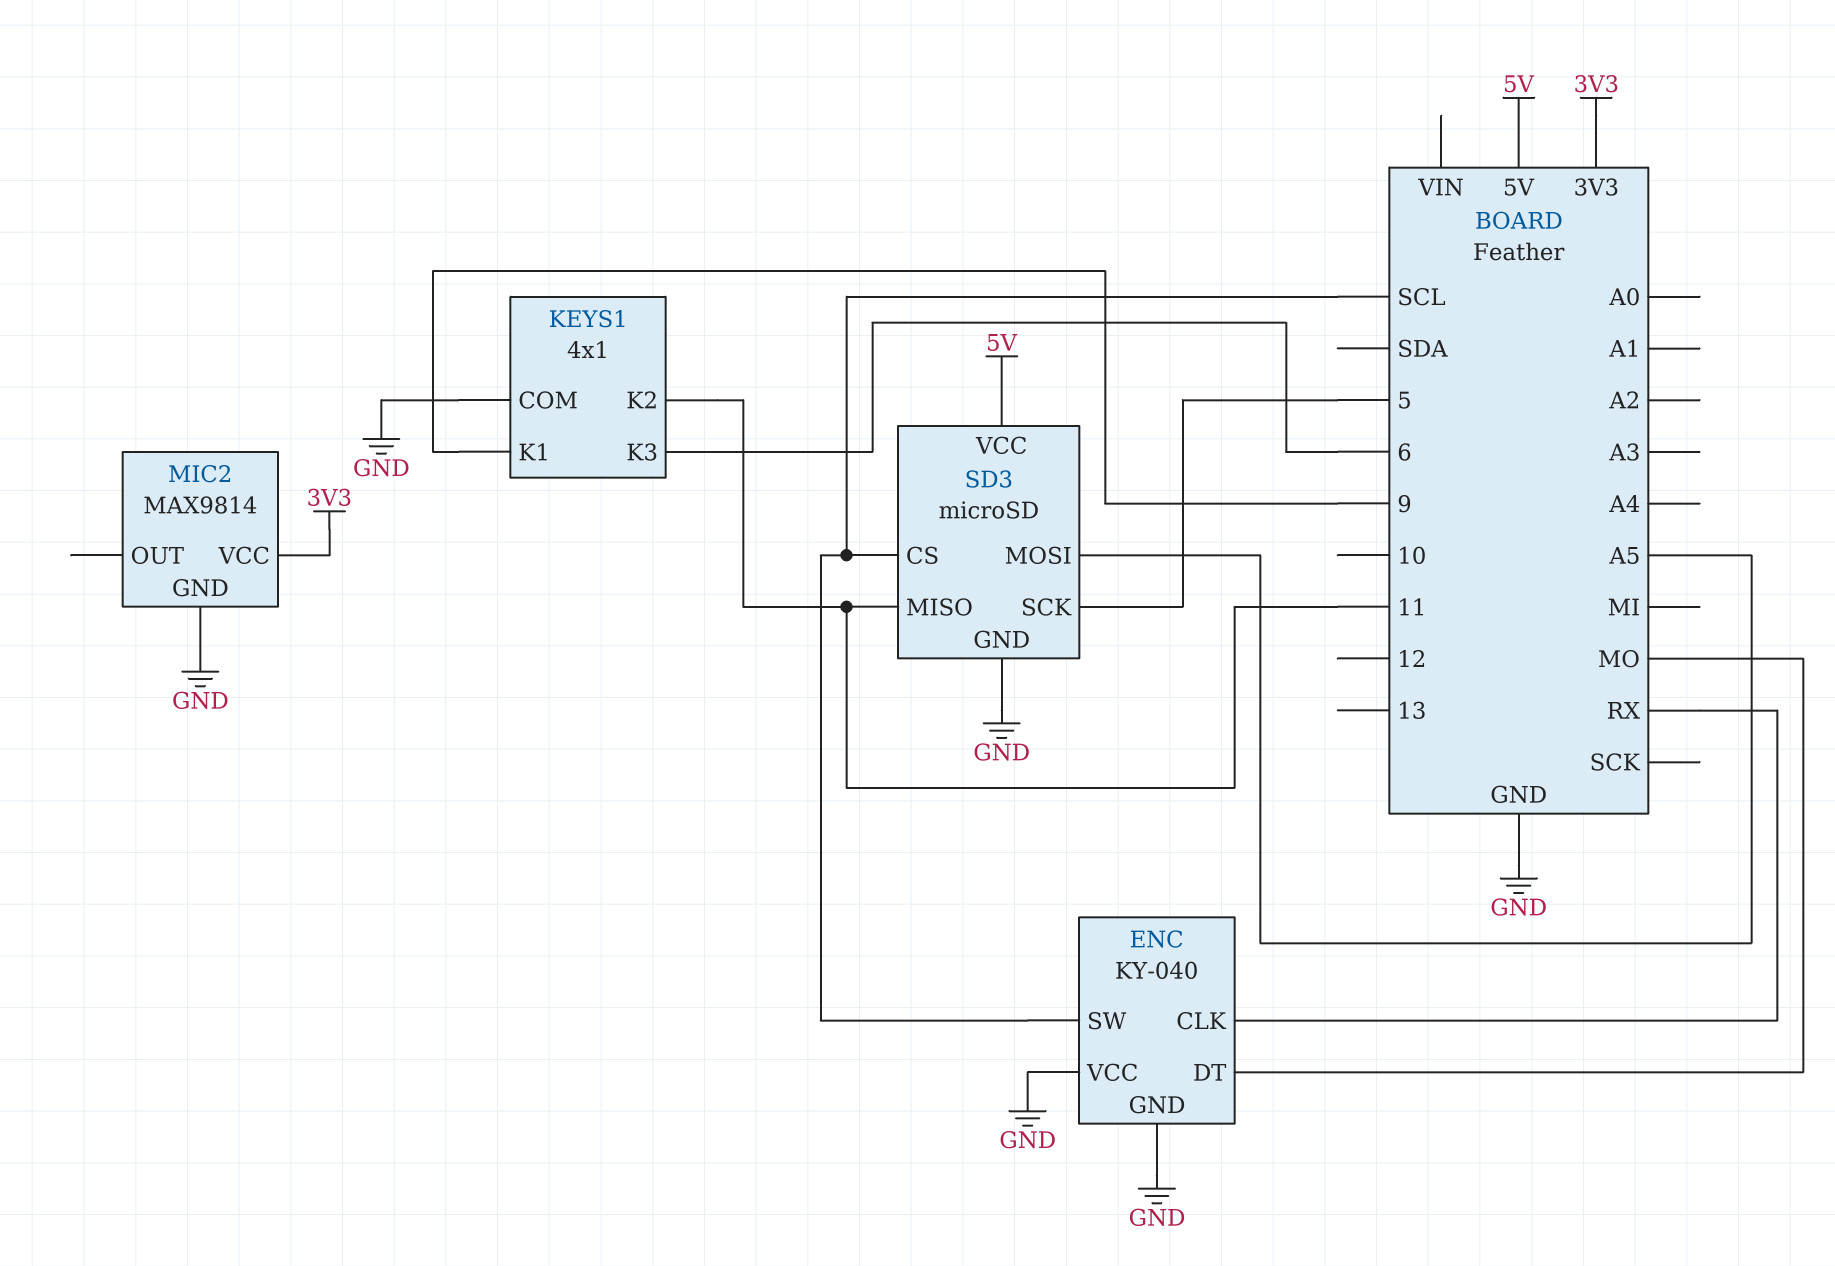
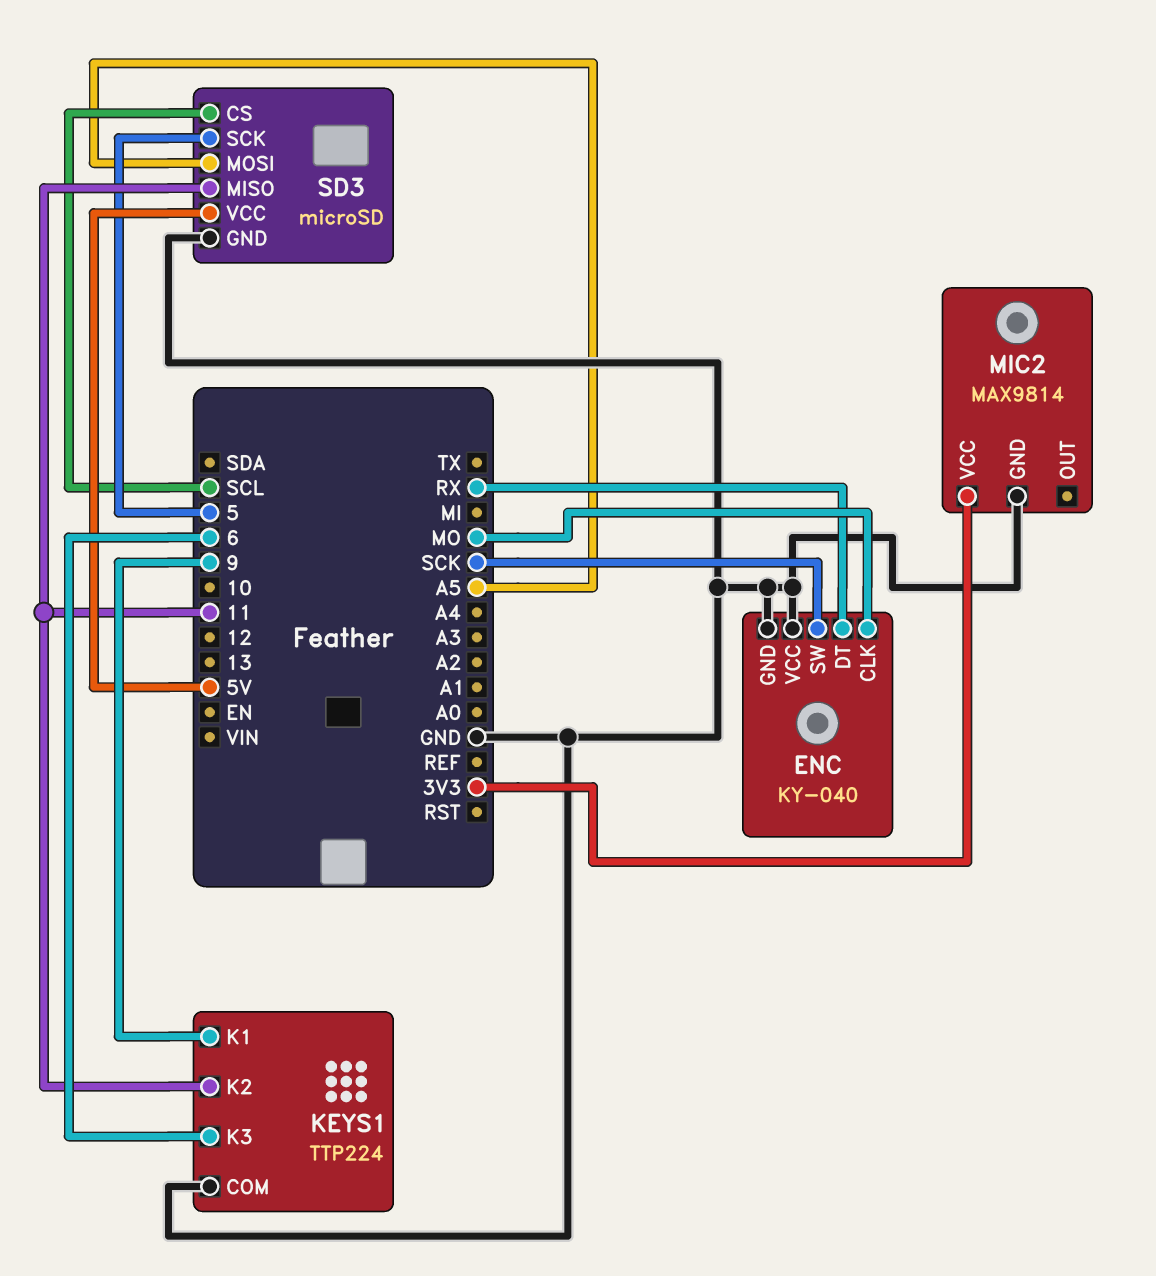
ENC pin CLK: RX -> MO
ENC pin DT: MO -> RX
ENC pin SW: SCL -> SCK
KEYS1: 4x1 -> TTP224

